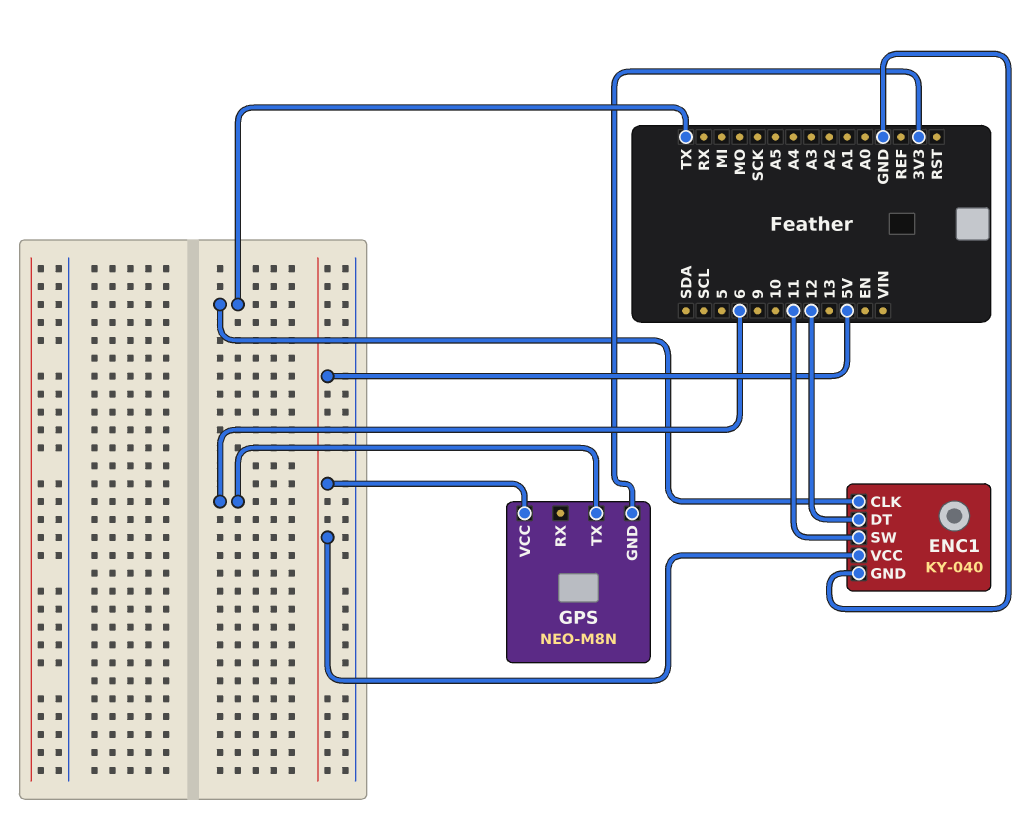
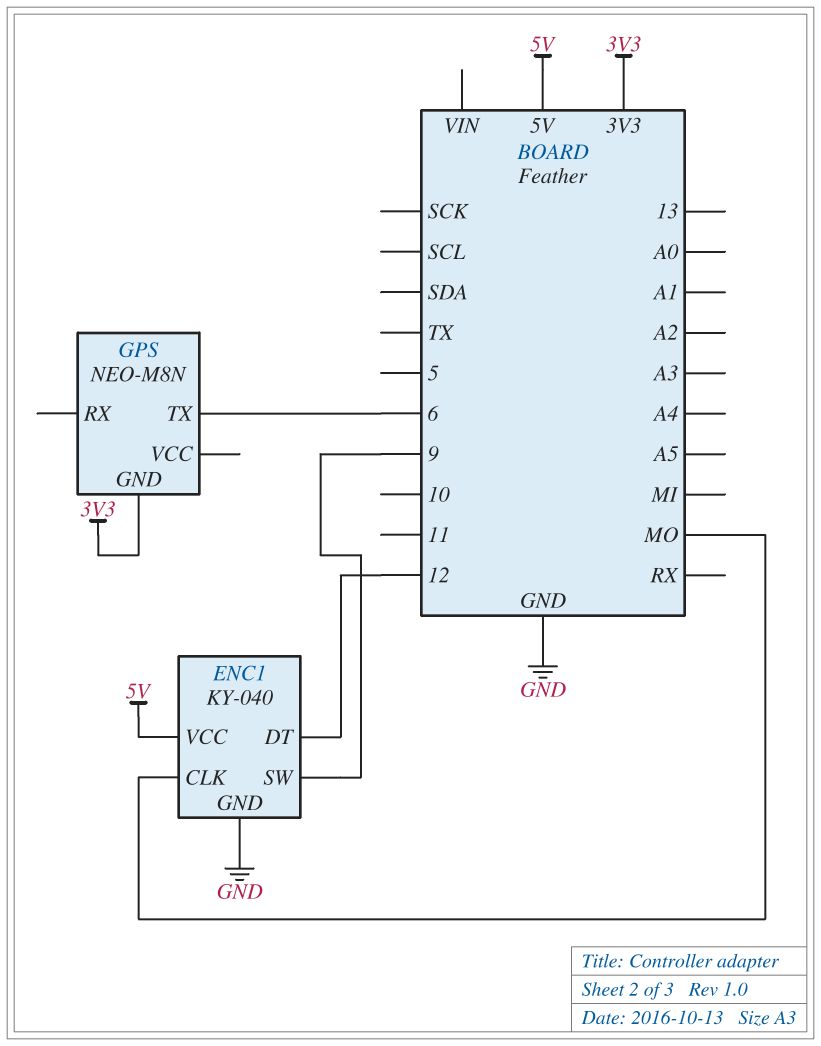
ENC1 pin CLK: TX -> MO
ENC1 pin SW: 11 -> 9
GPS pin VCC: 5V -> none

